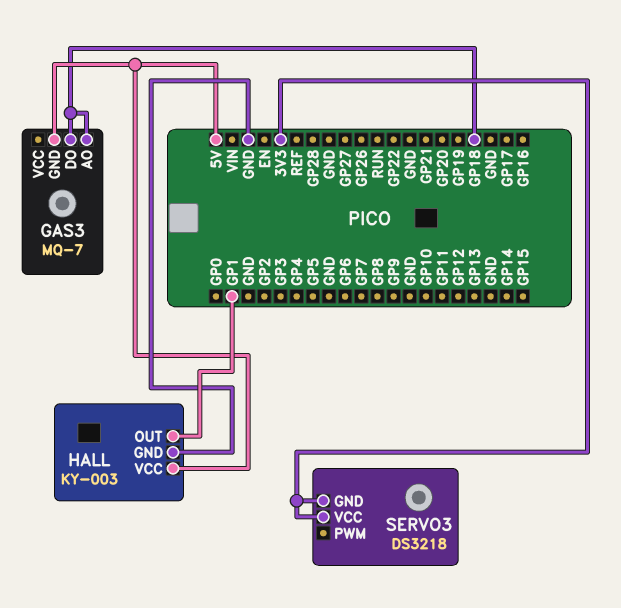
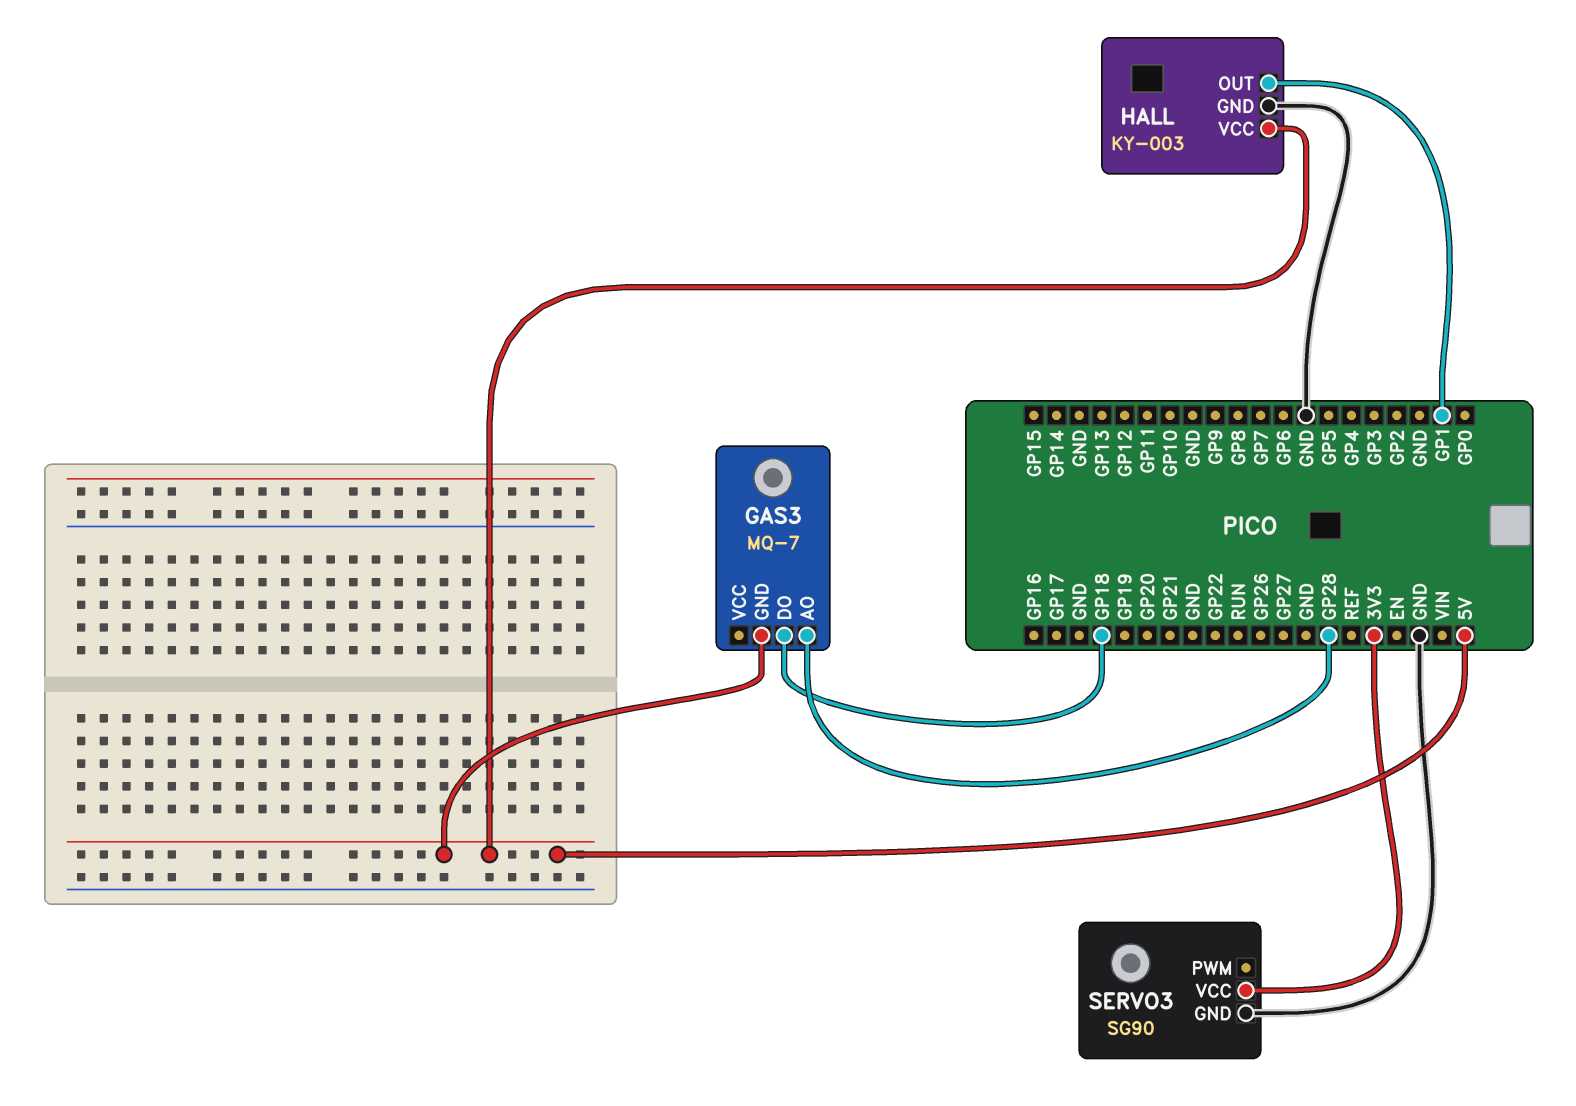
GAS3 pin AO: GP18 -> GP28
SERVO3: DS3218 -> SG90
SERVO3 pin GND: 3V3 -> GND

